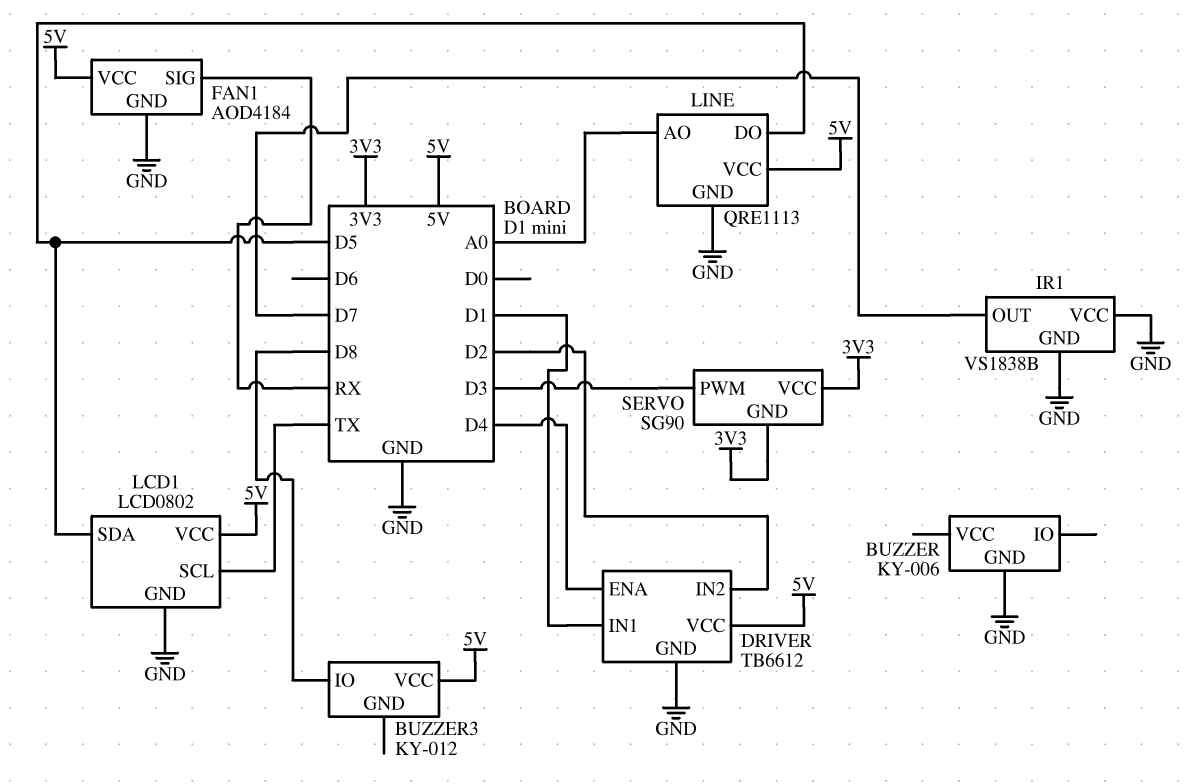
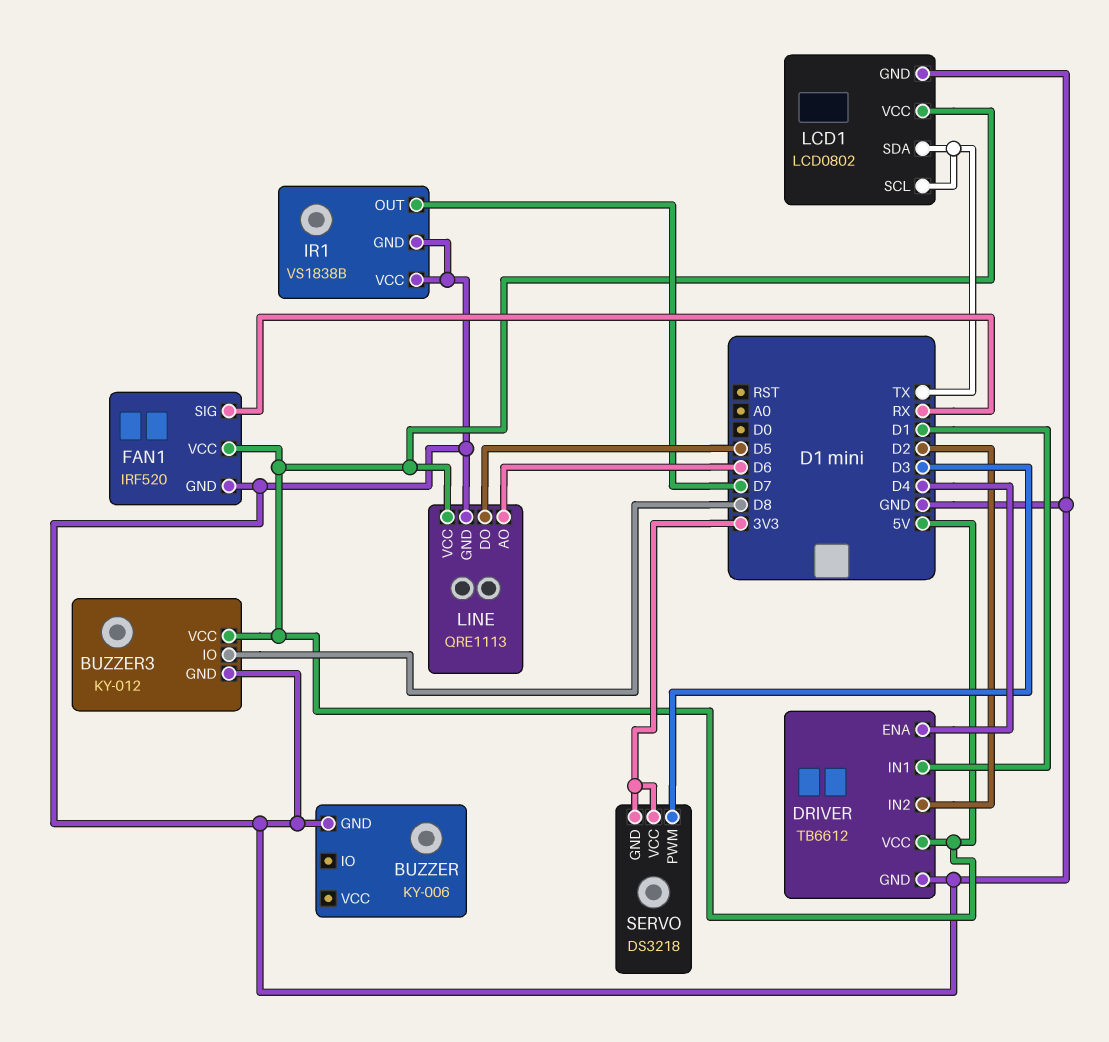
BUZZER3 pin GND: none -> GND
FAN1: AOD4184 -> IRF520
LCD1 pin SDA: D5 -> TX
LINE pin AO: A0 -> D6
SERVO: SG90 -> DS3218

